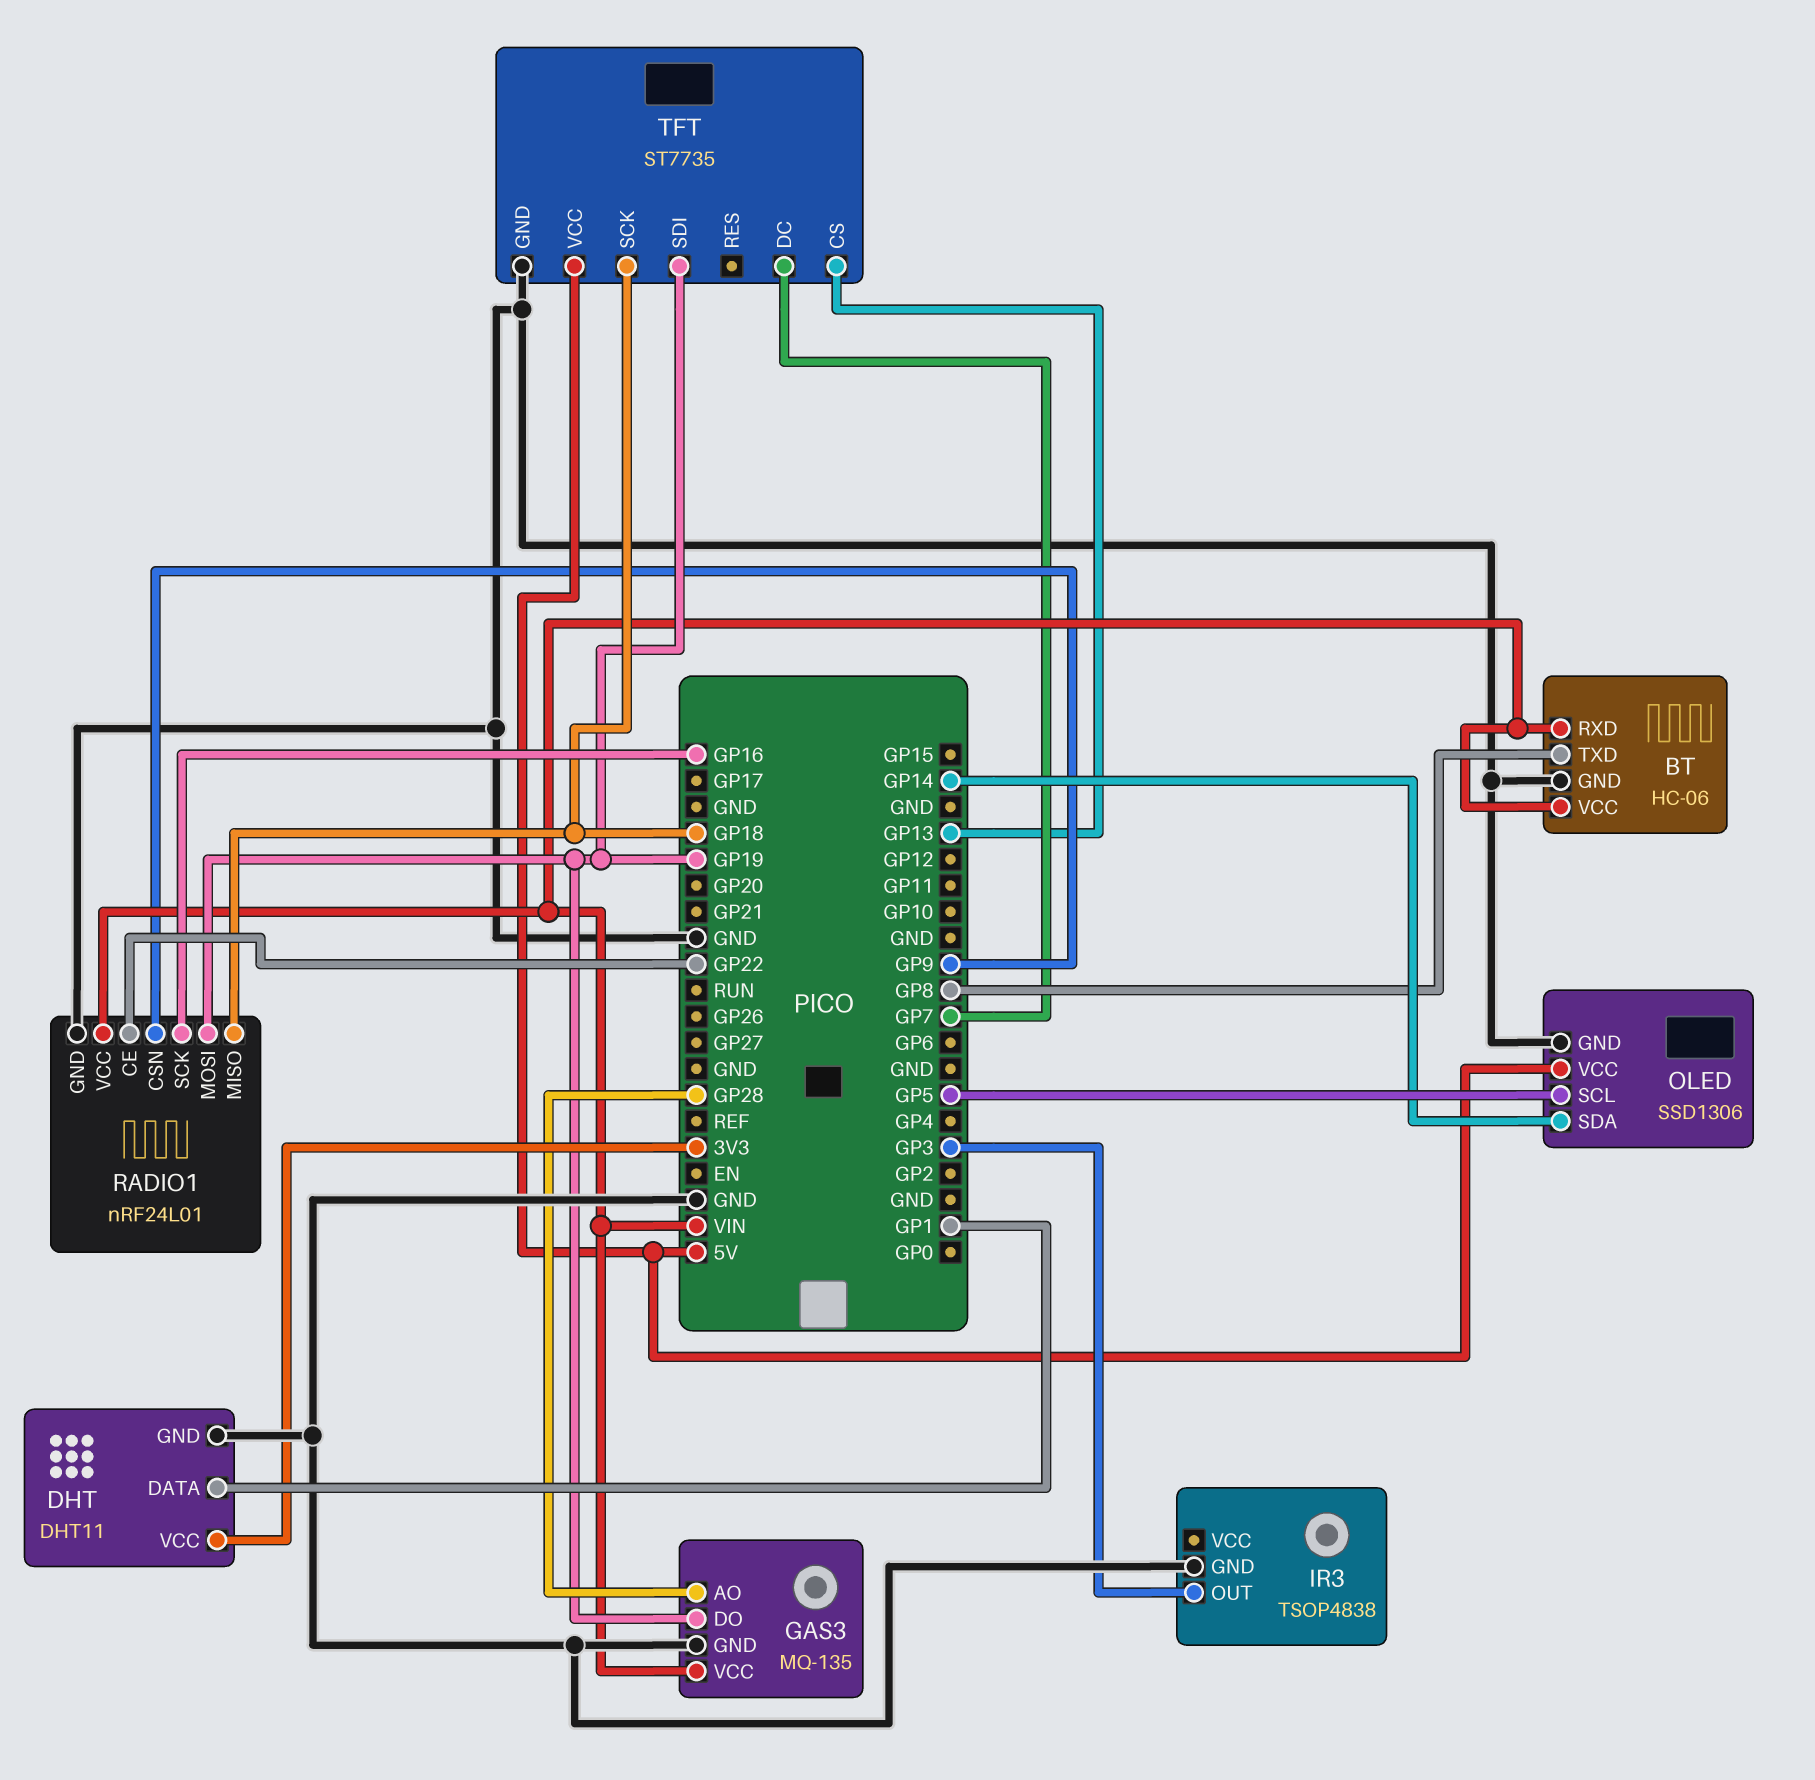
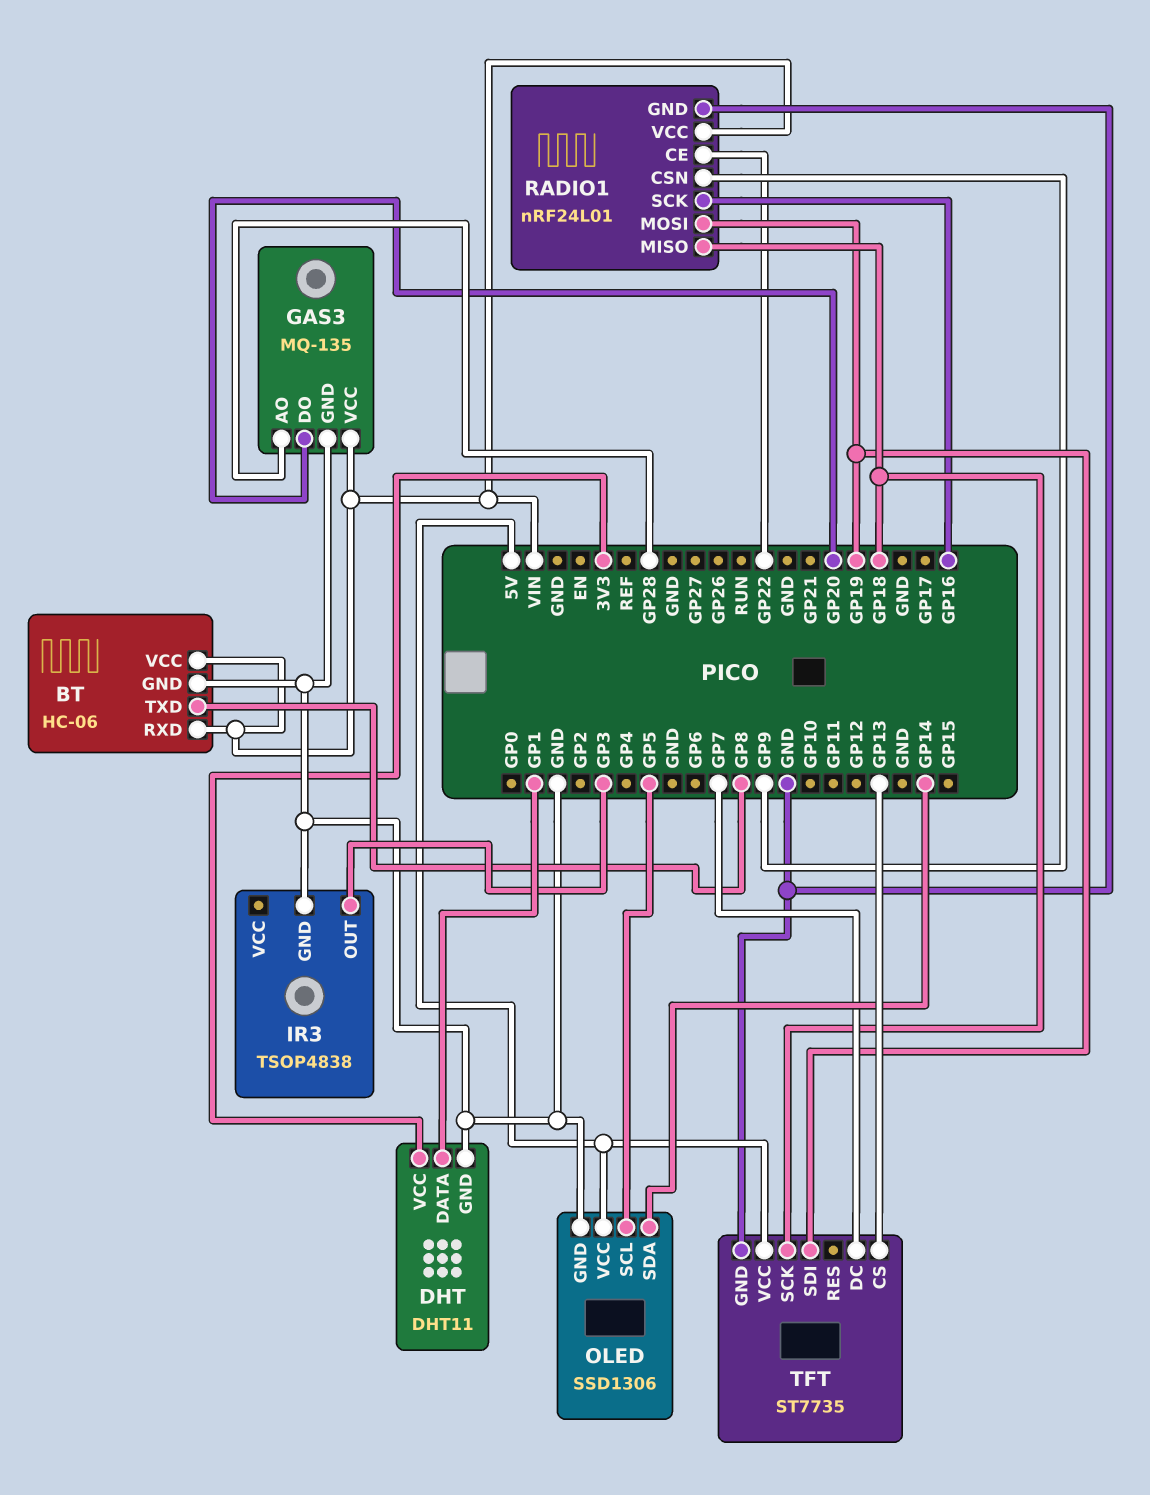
GAS3 pin DO: GP19 -> GP20

